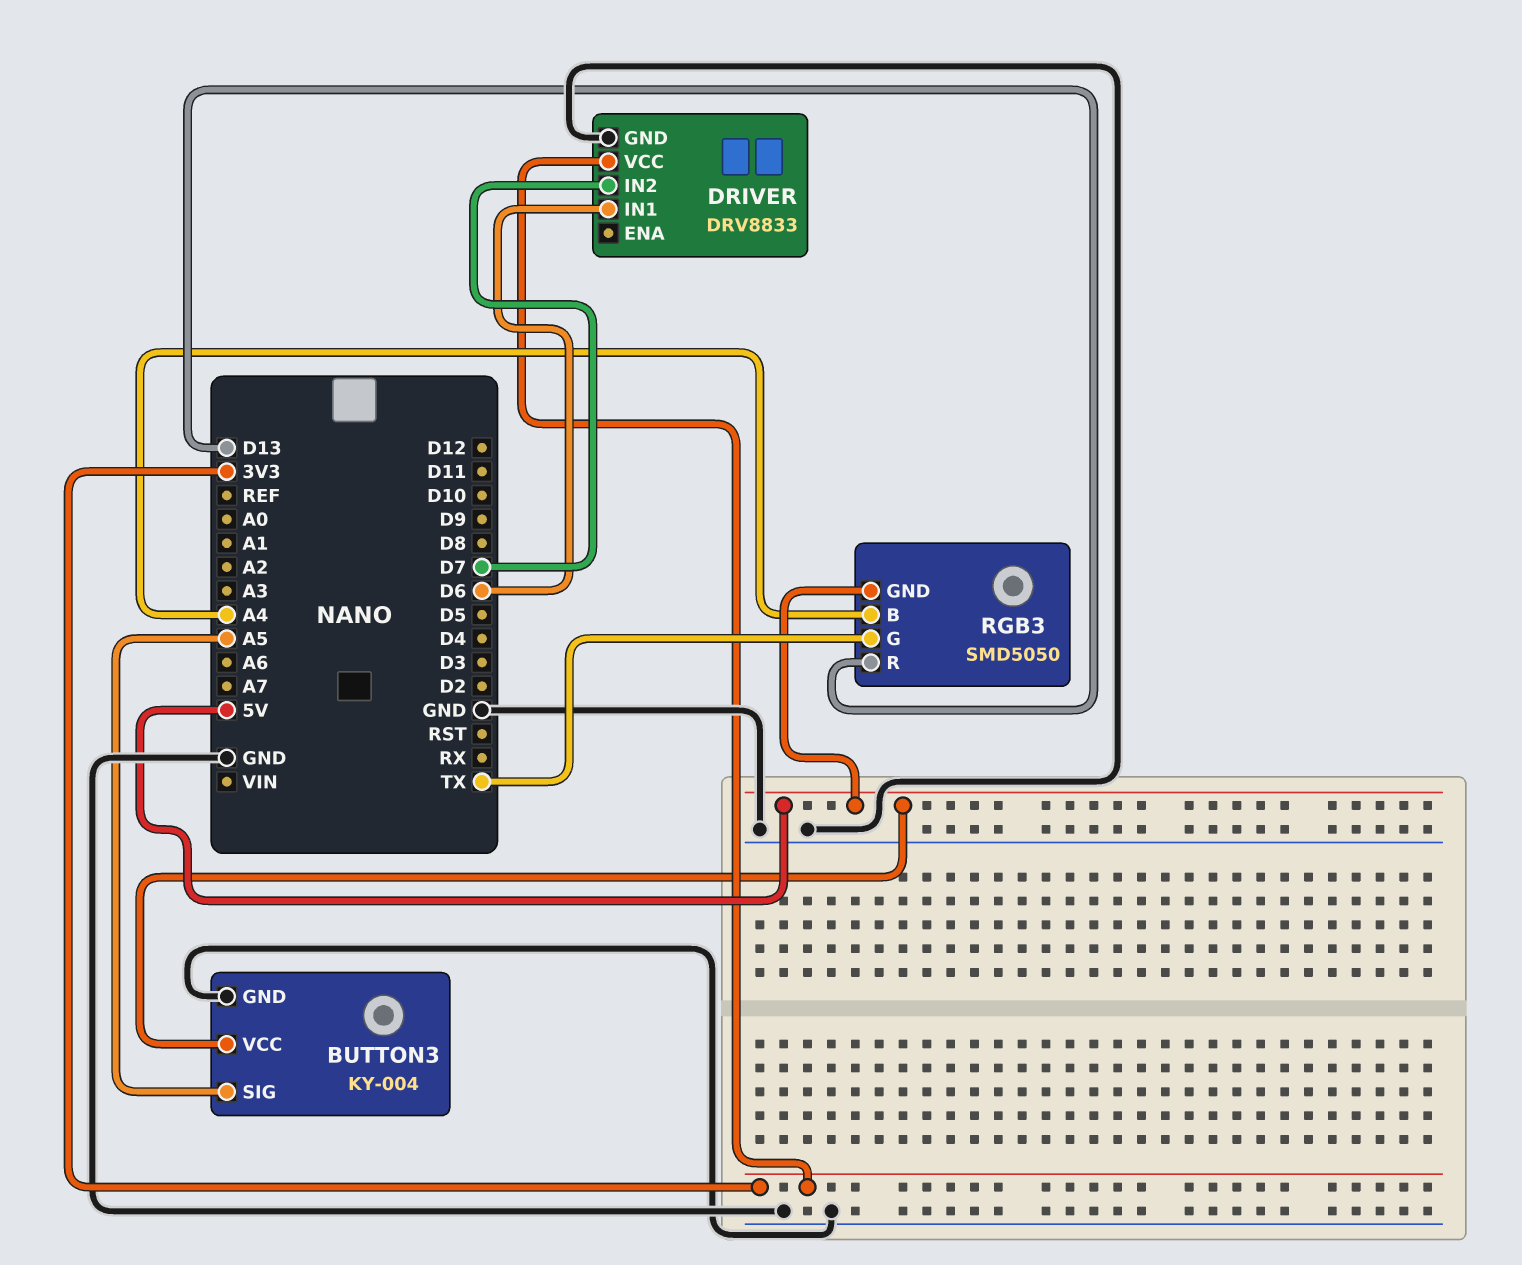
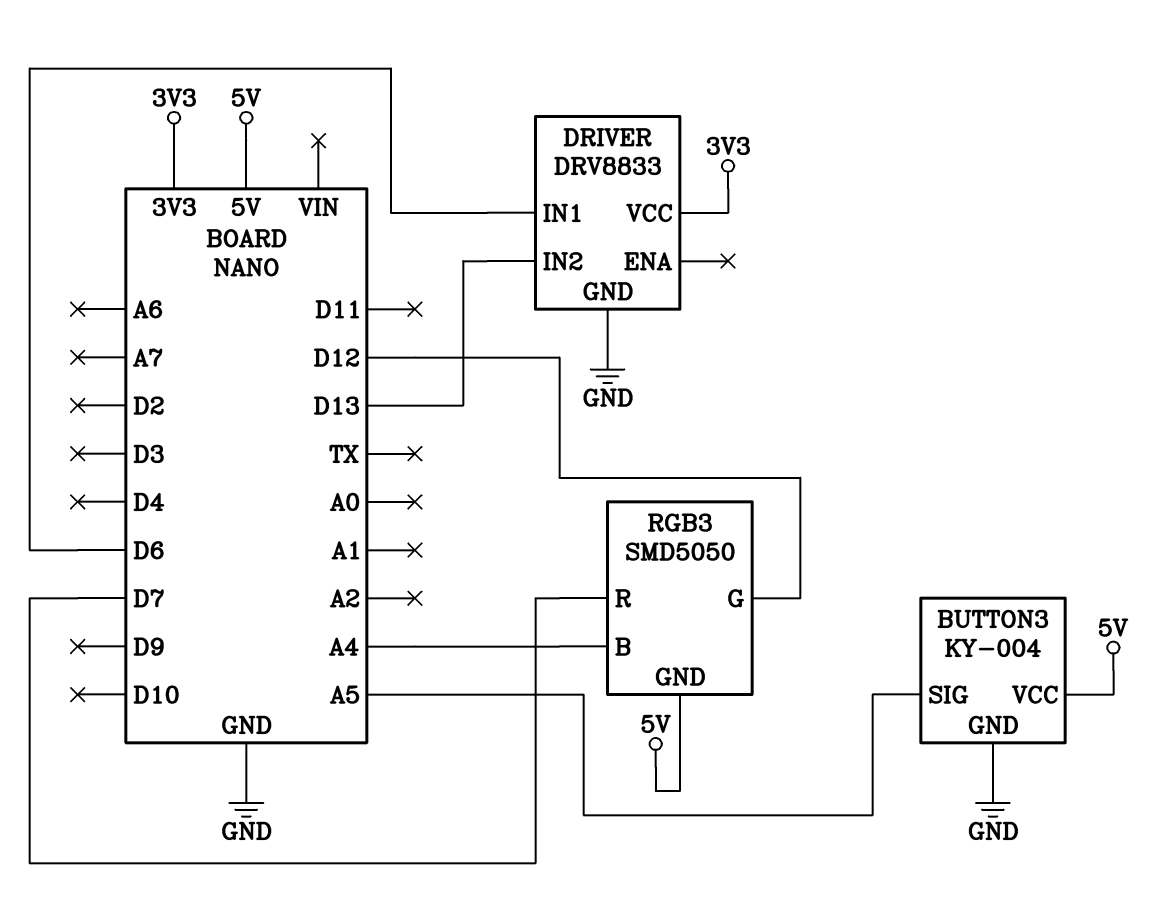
DRIVER pin IN2: D7 -> D13
RGB3 pin G: TX -> D12
RGB3 pin R: D13 -> D7

